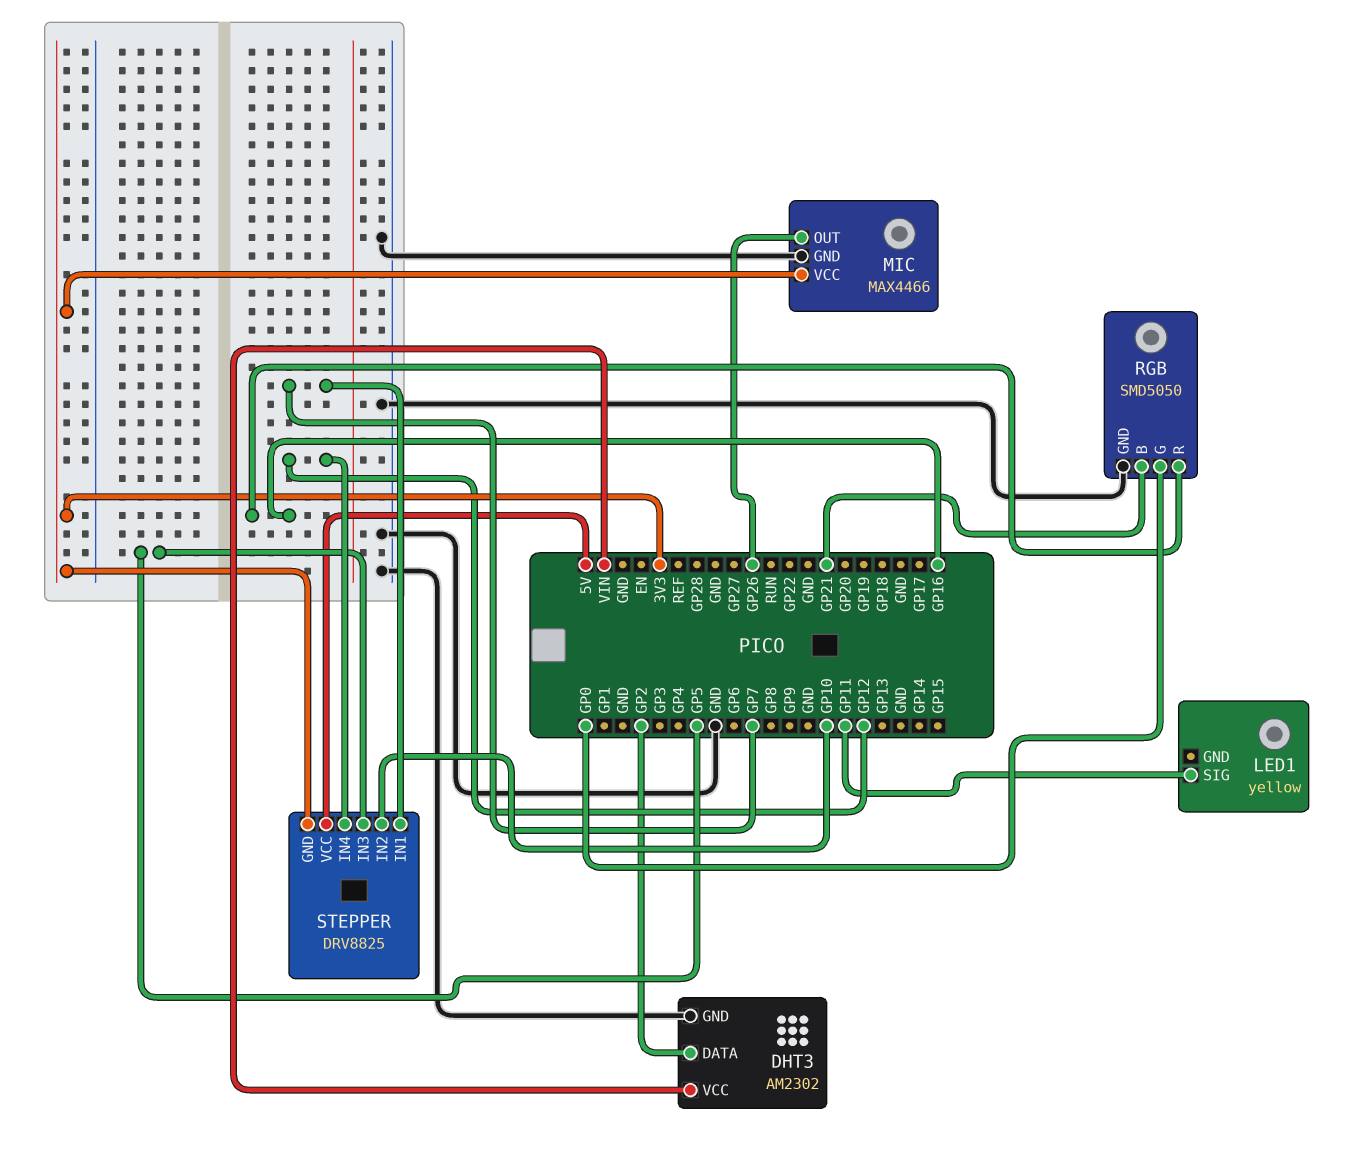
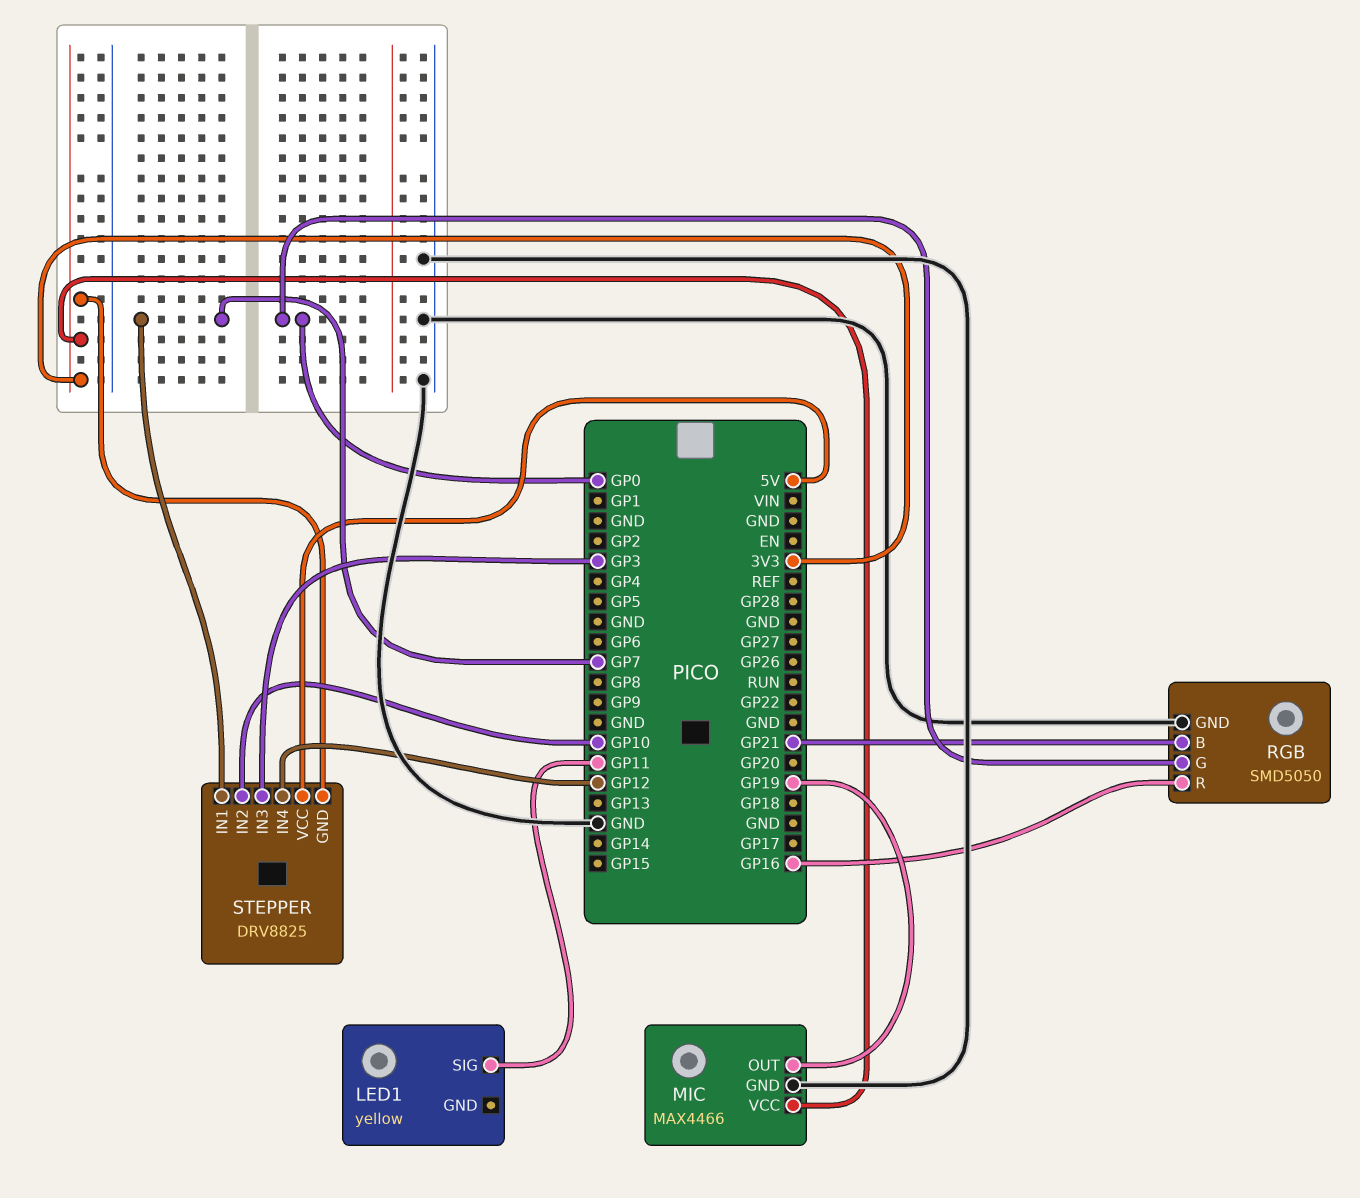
DHT3: AM2302 -> none
DHT3 pin DATA: GP2 -> none
DHT3 pin GND: GND -> none
DHT3 pin VCC: VIN -> none
MIC pin OUT: GP26 -> GP19
STEPPER pin IN3: GP5 -> GP3

